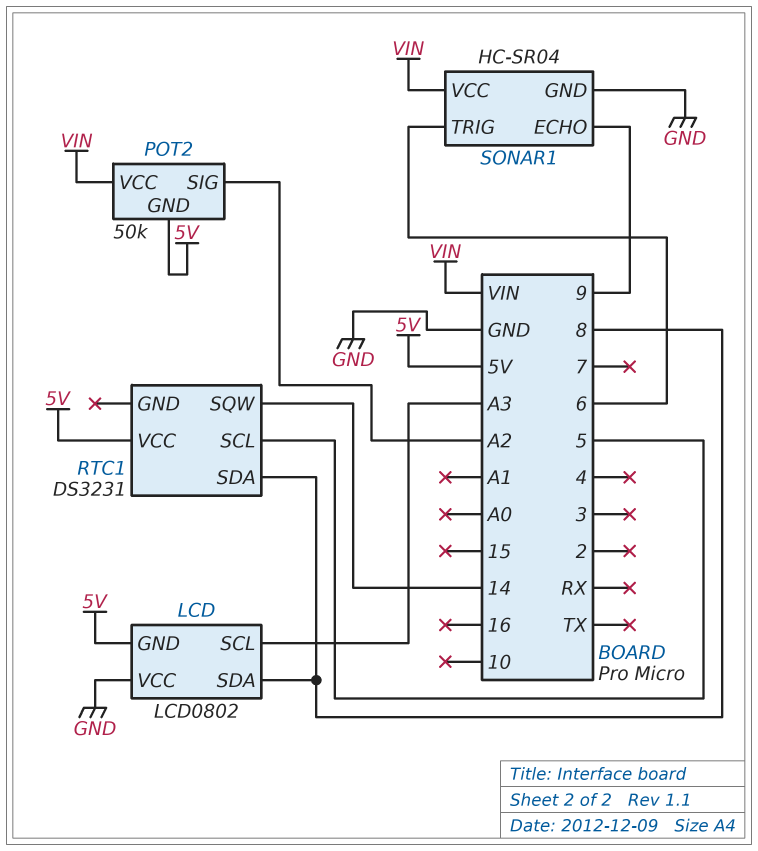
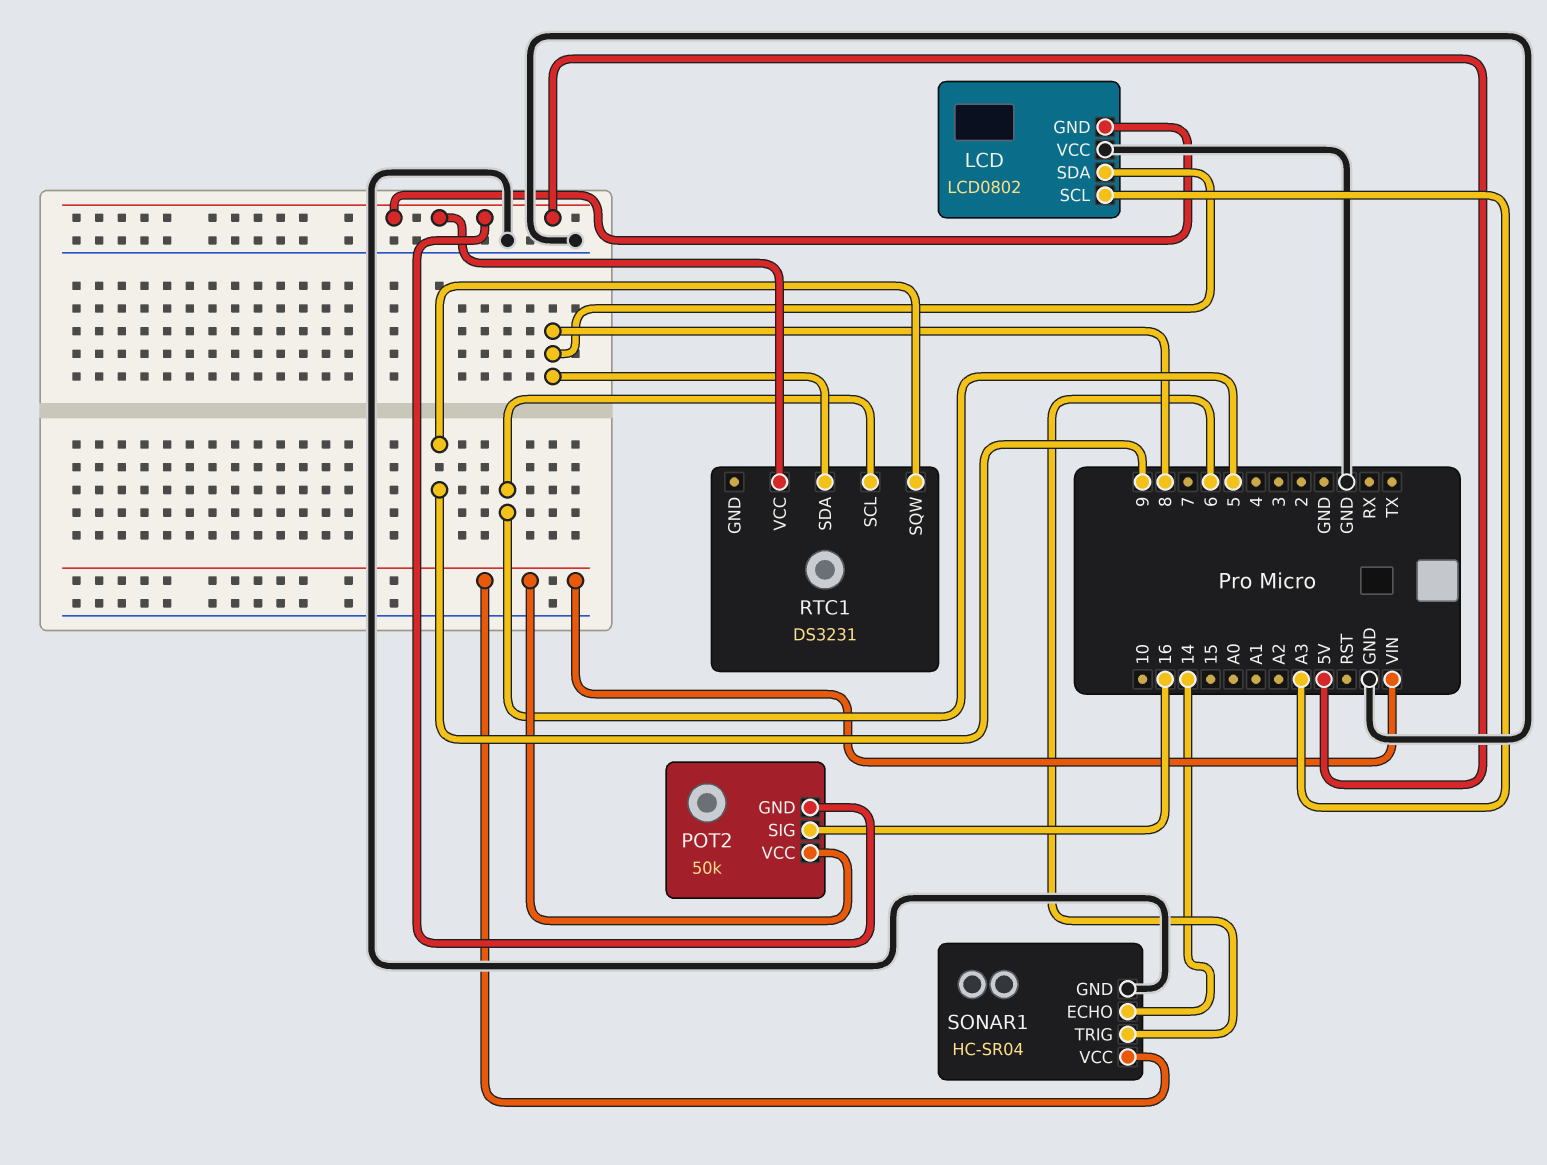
POT2 pin SIG: A2 -> 16
RTC1 pin SQW: 14 -> 9
SONAR1 pin ECHO: 9 -> 14

